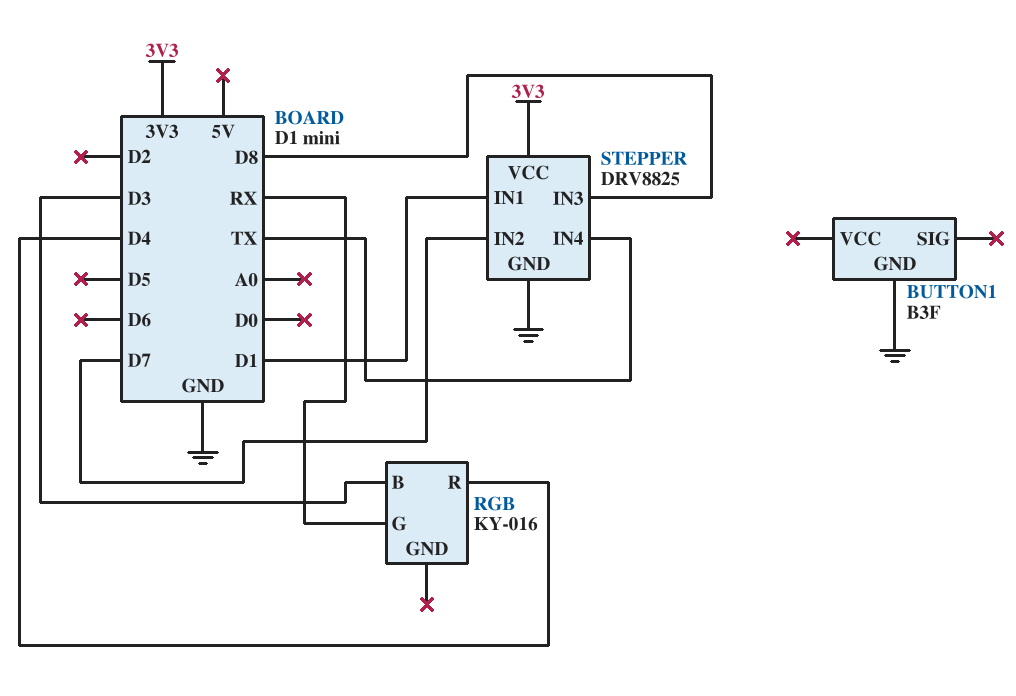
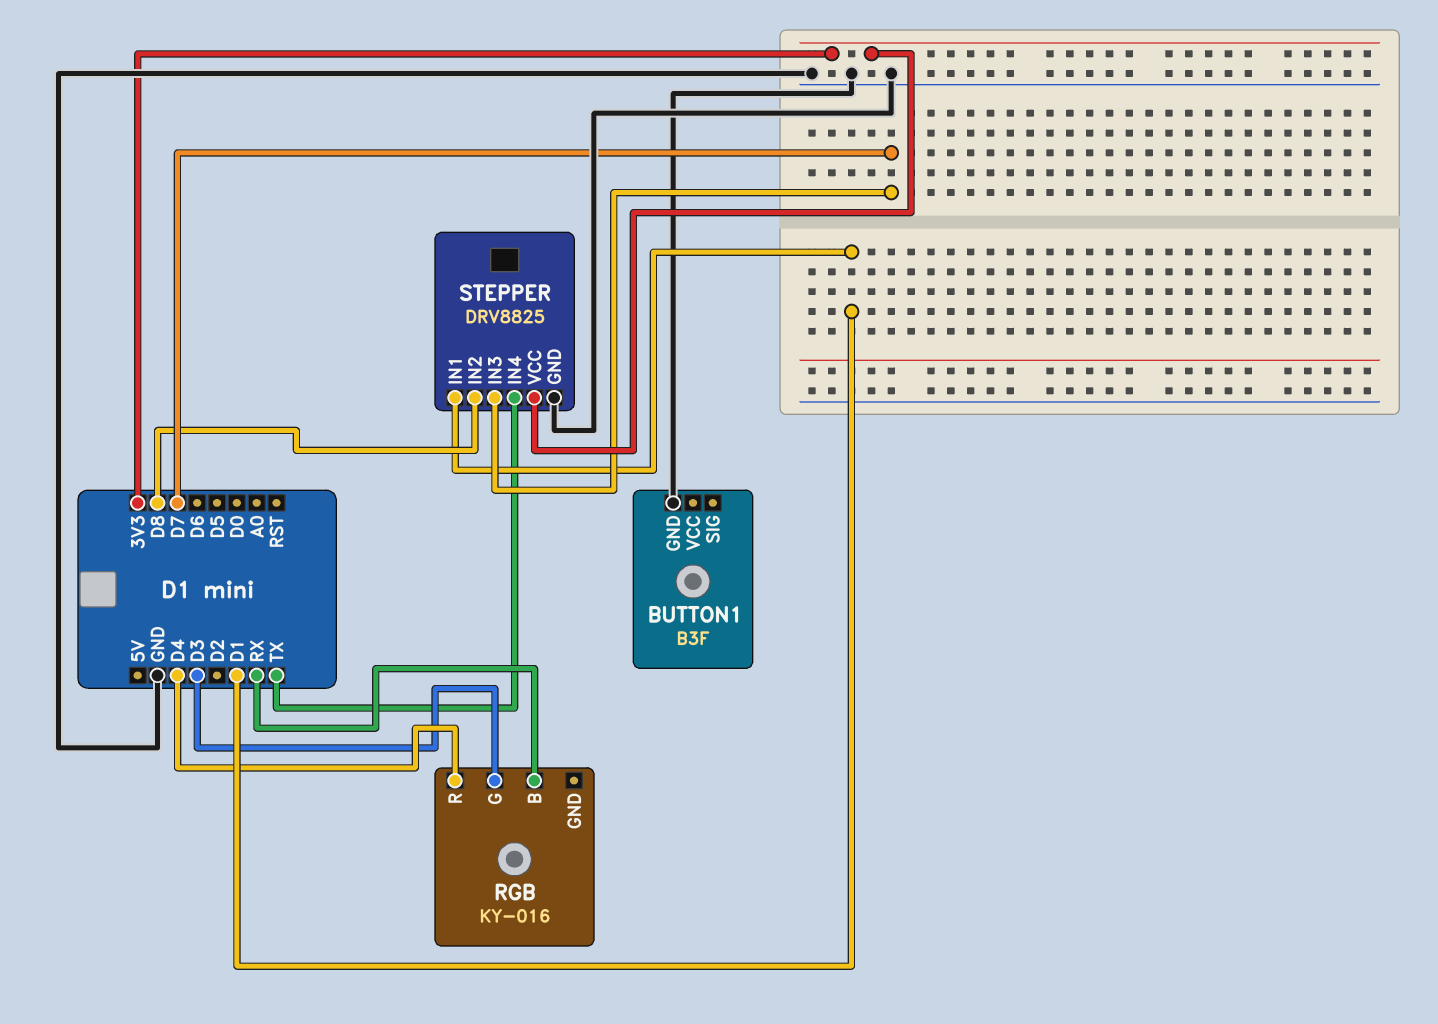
RGB pin B: D3 -> RX
RGB pin G: RX -> D3
STEPPER pin IN2: D7 -> D8
STEPPER pin IN3: D8 -> D7

